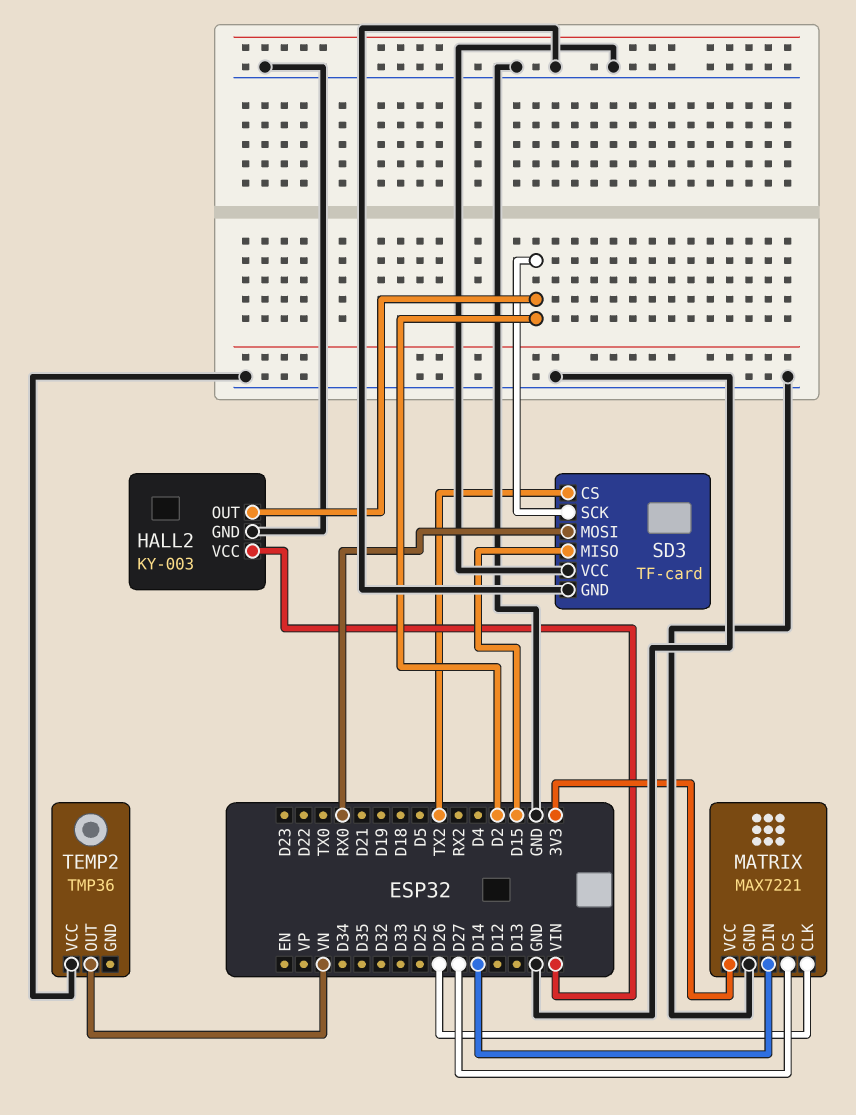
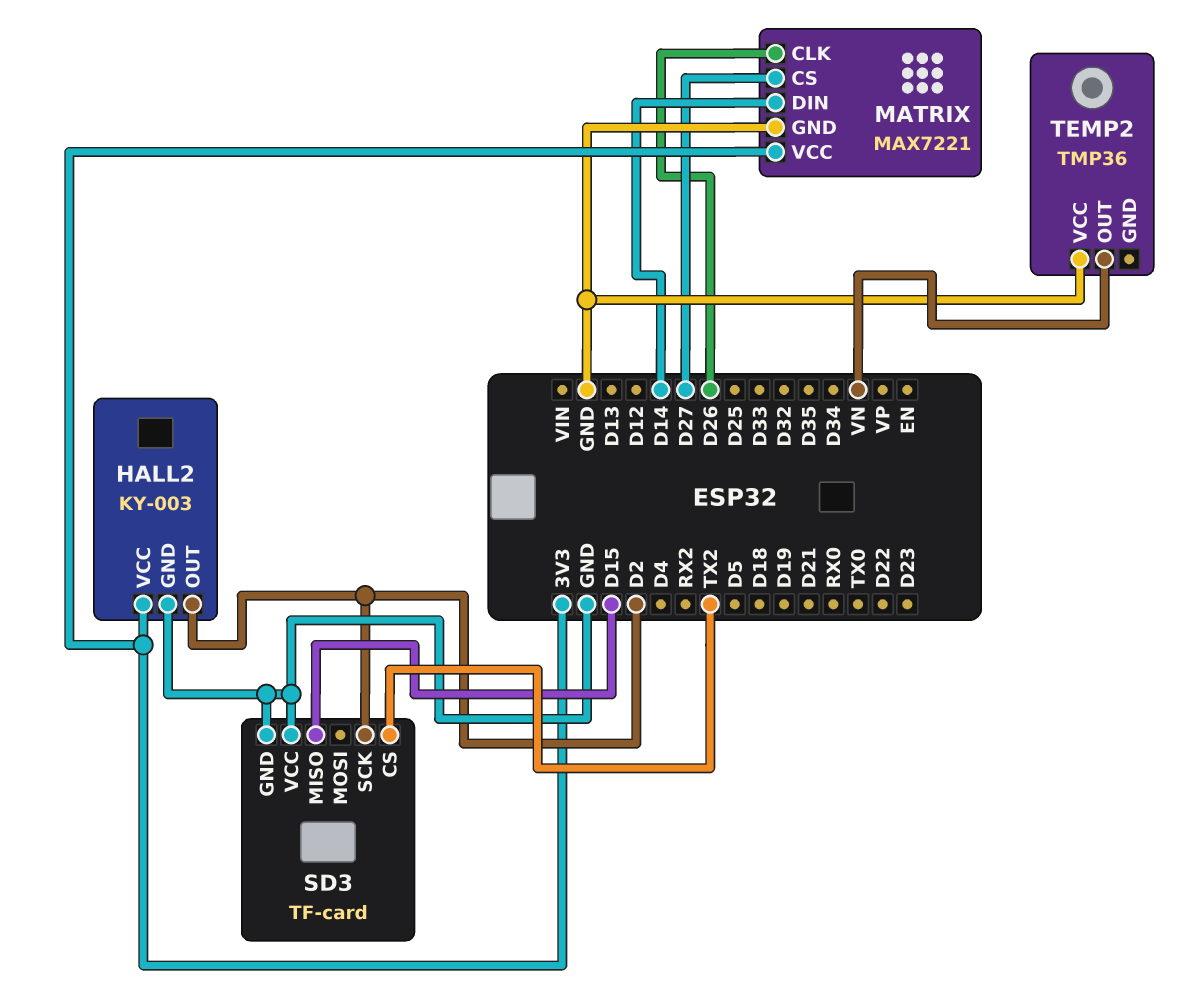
HALL2 pin VCC: VIN -> 3V3
SD3 pin MOSI: RX0 -> none

